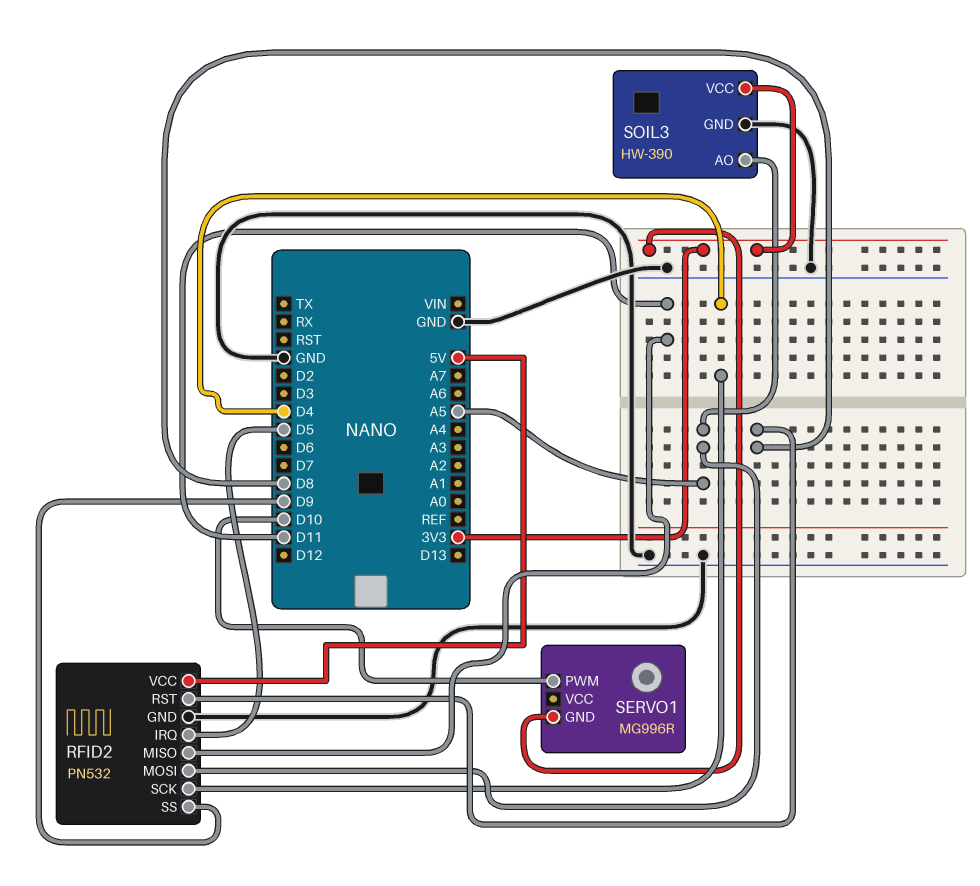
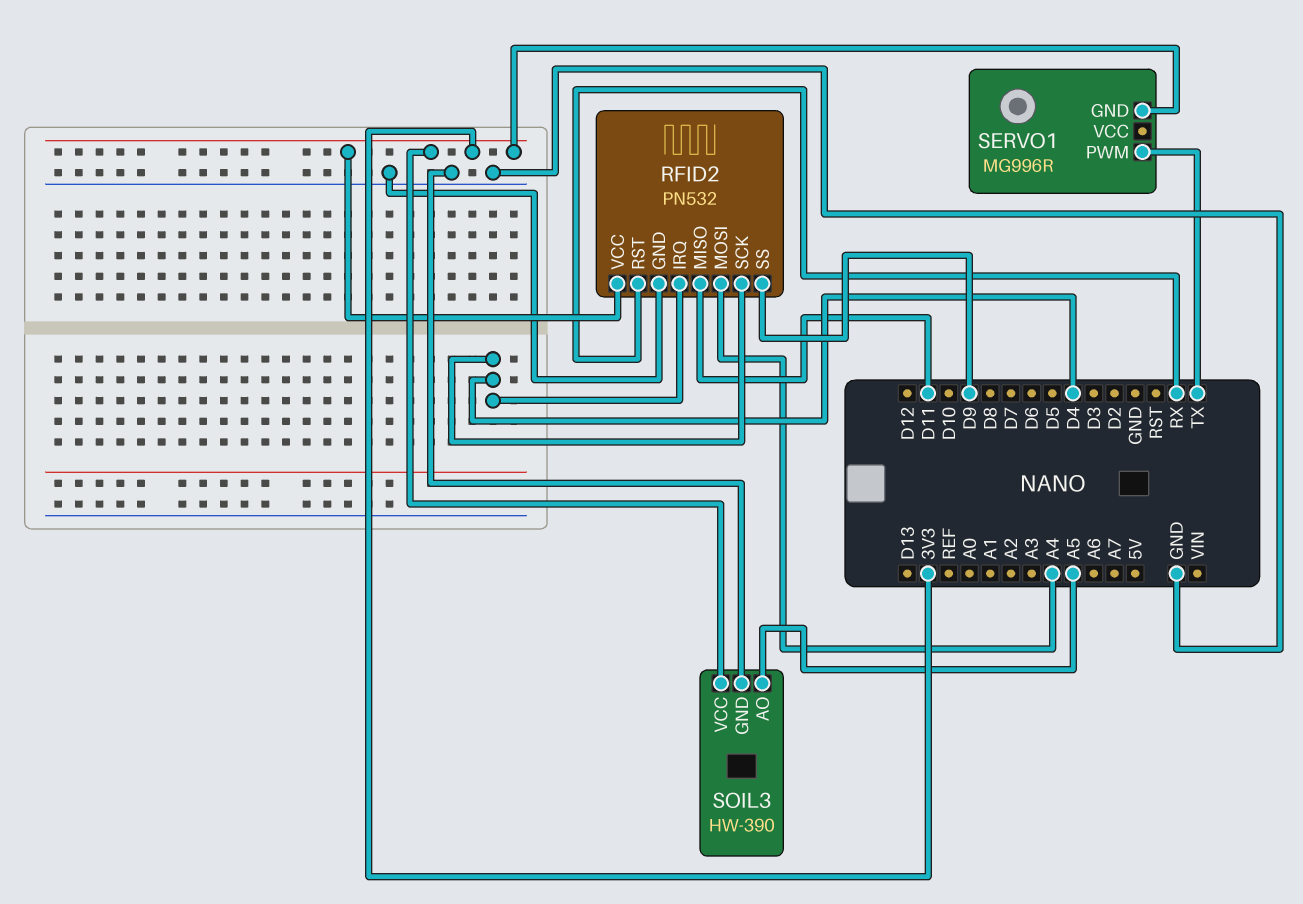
RFID2 pin IRQ: D5 -> D4
RFID2 pin MOSI: A5 -> A4
RFID2 pin RST: D8 -> RX
RFID2 pin VCC: 5V -> 3V3
SERVO1 pin PWM: D10 -> TX

